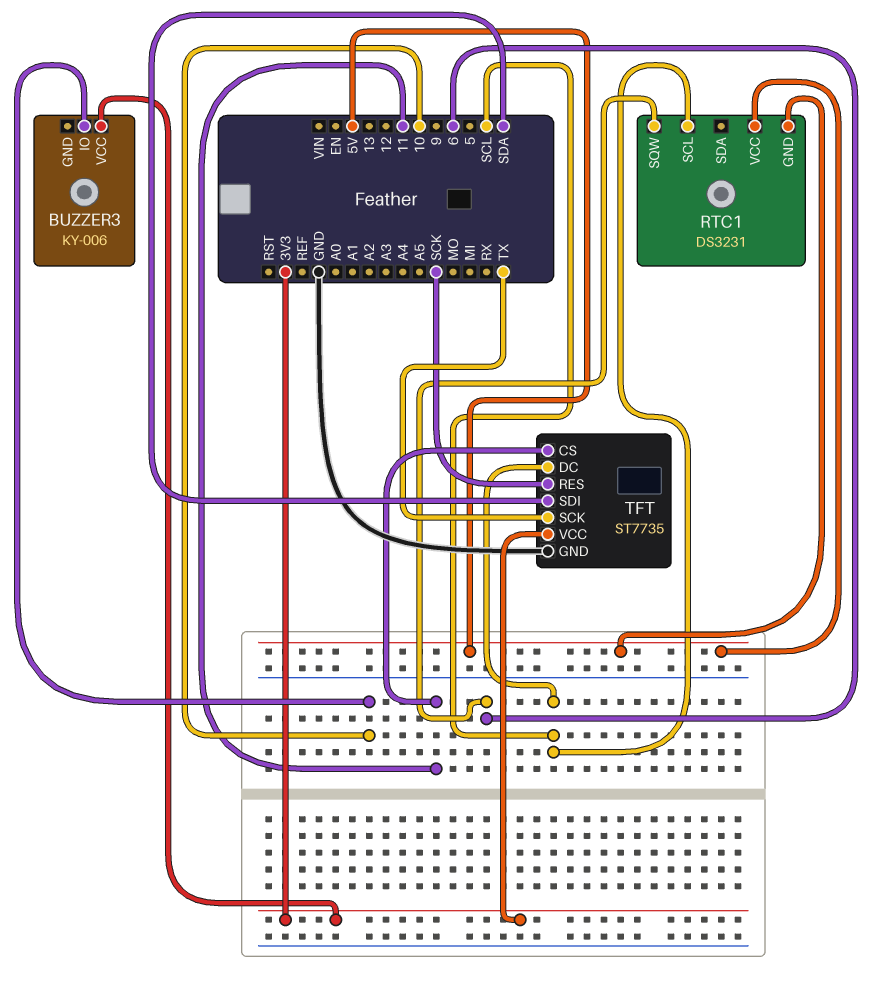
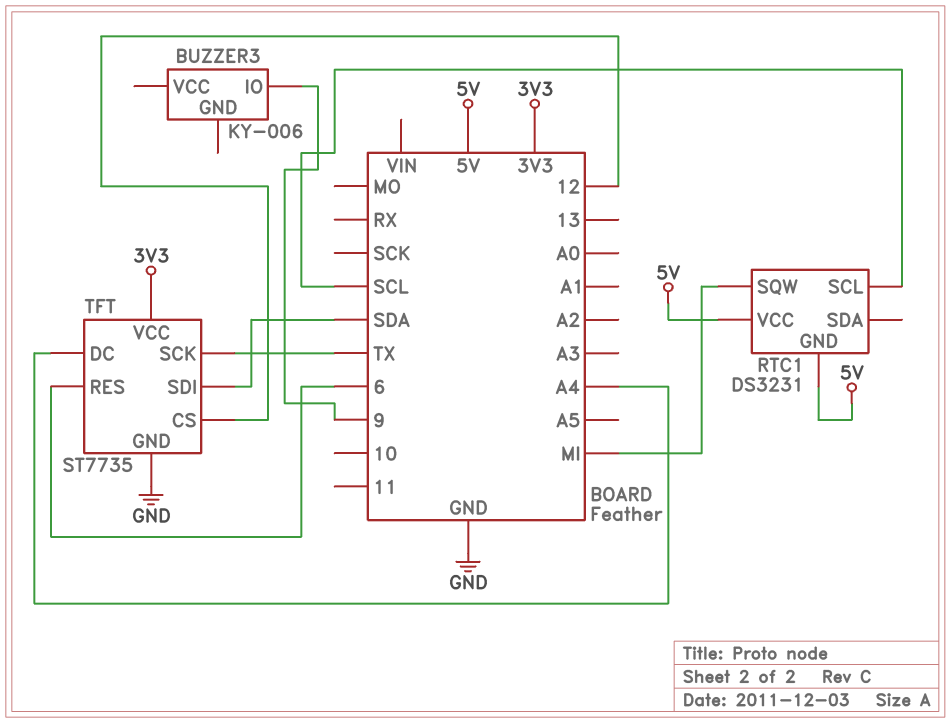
BUZZER3 pin IO: 10 -> 9
BUZZER3 pin VCC: 3V3 -> none
RTC1 pin SQW: 6 -> MI
TFT pin CS: 11 -> 12
TFT pin DC: SCL -> A4
TFT pin RES: SCK -> 6

